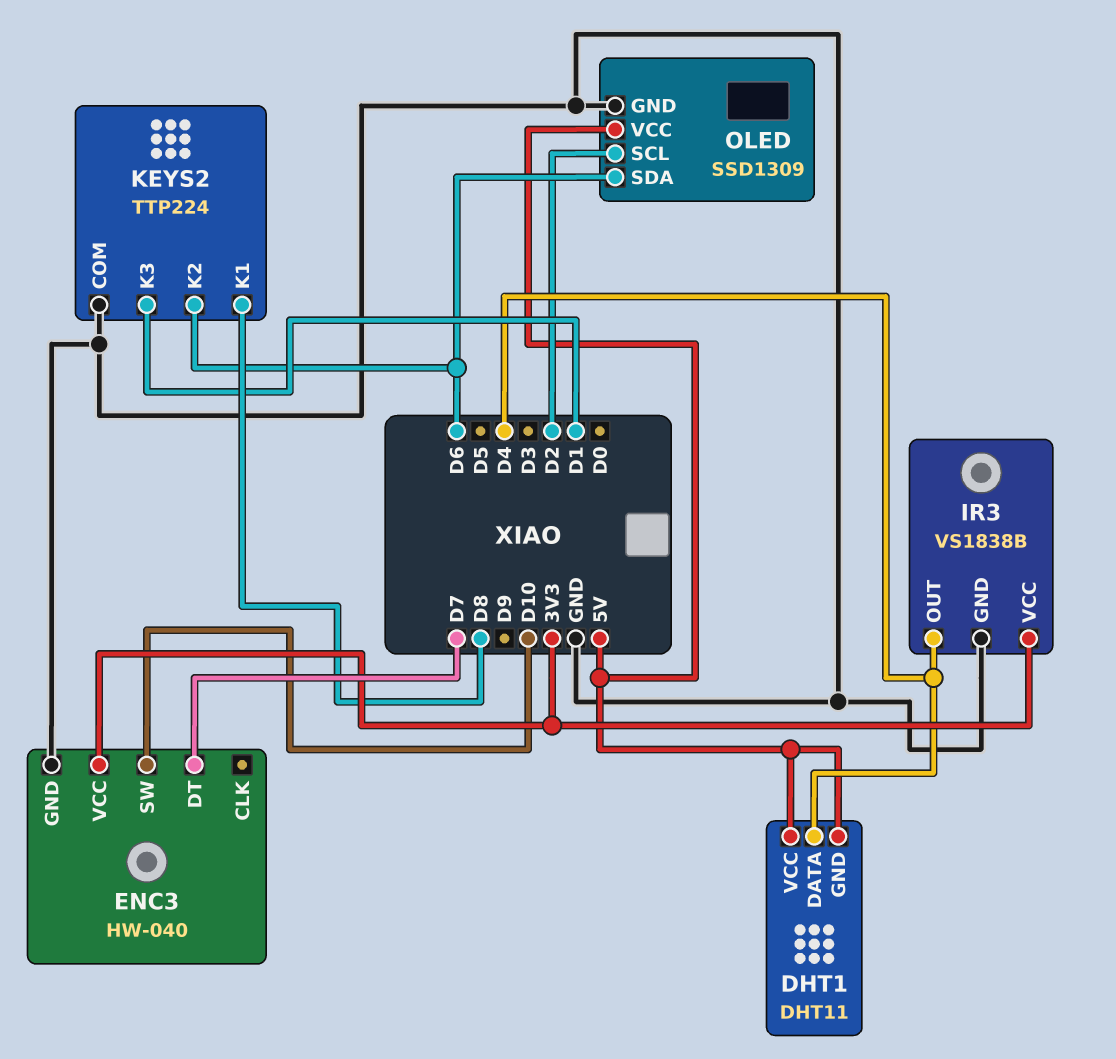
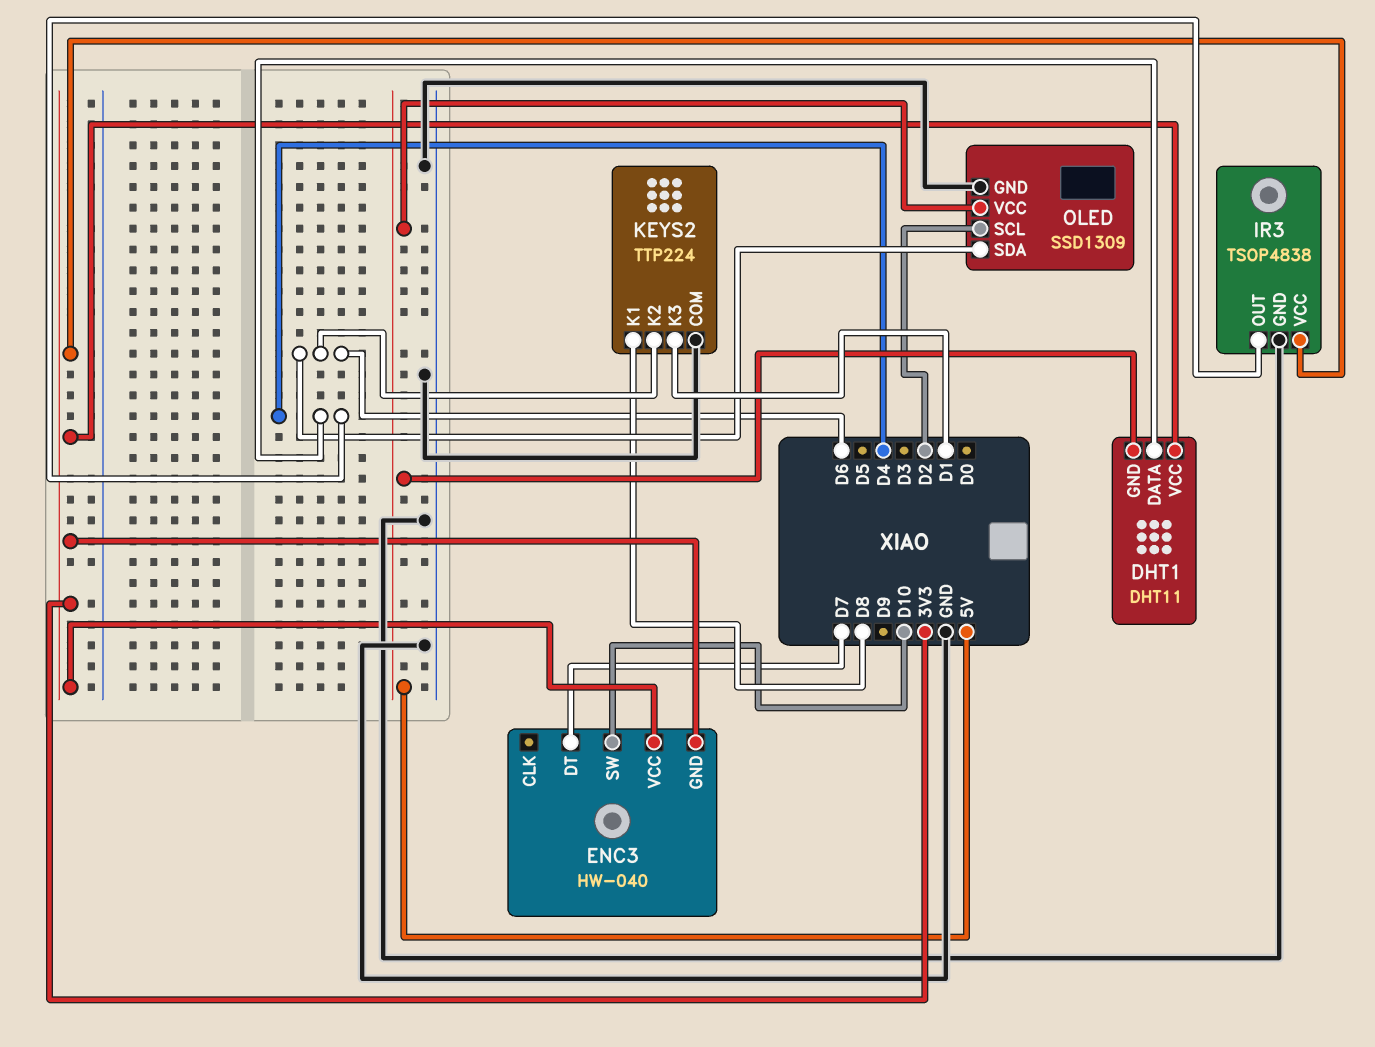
DHT1 pin VCC: 5V -> 3V3
ENC3 pin GND: GND -> 3V3
IR3: VS1838B -> TSOP4838

